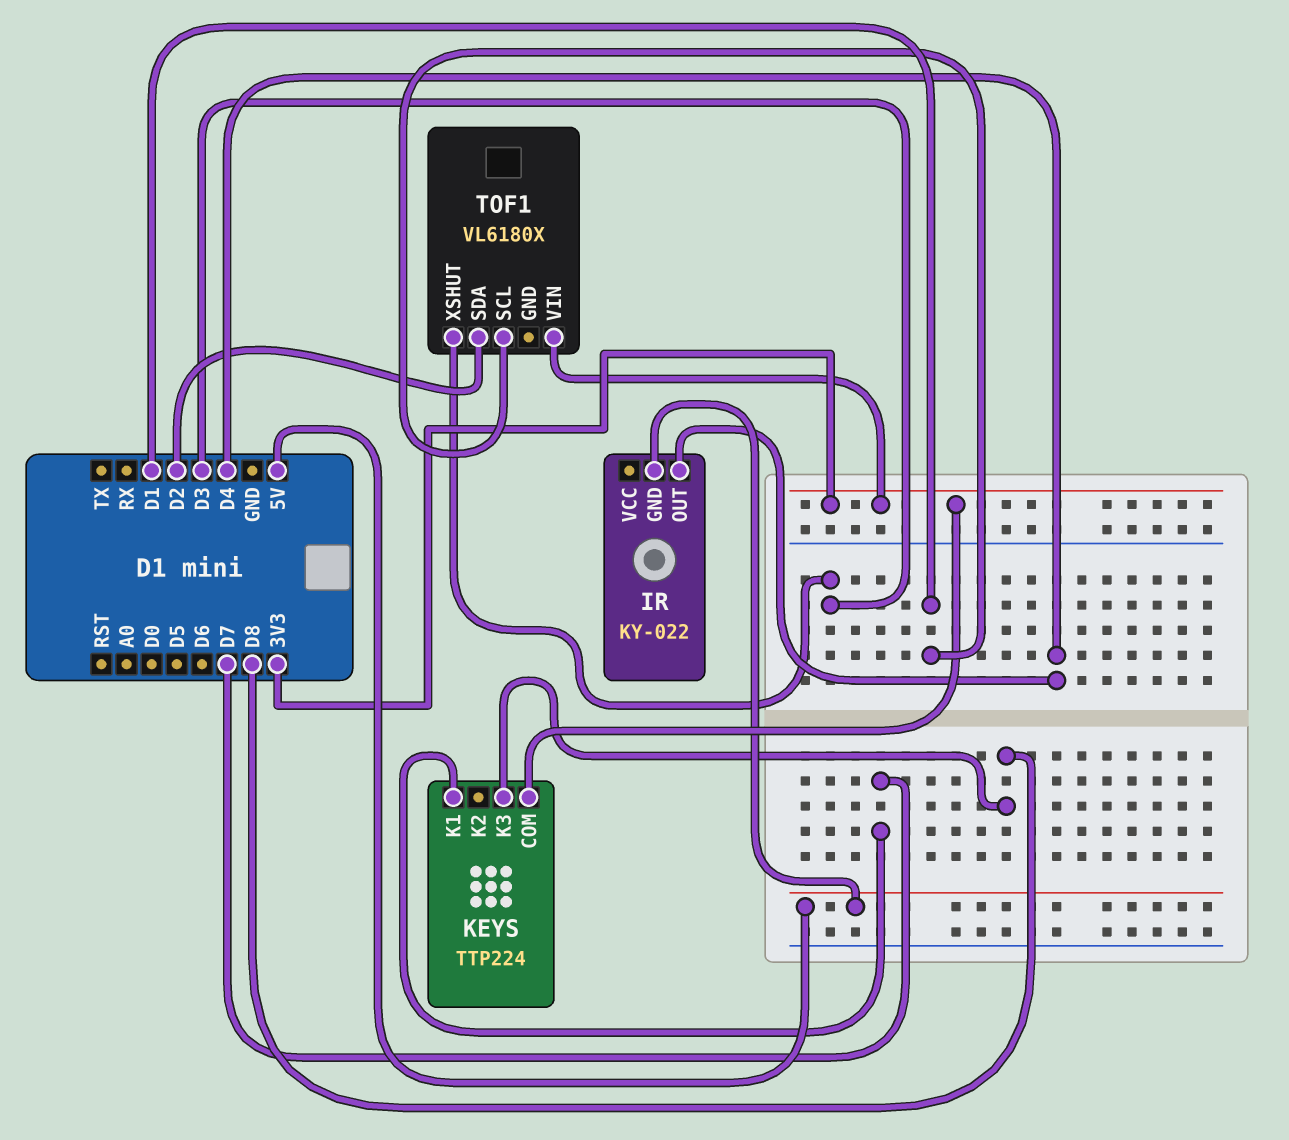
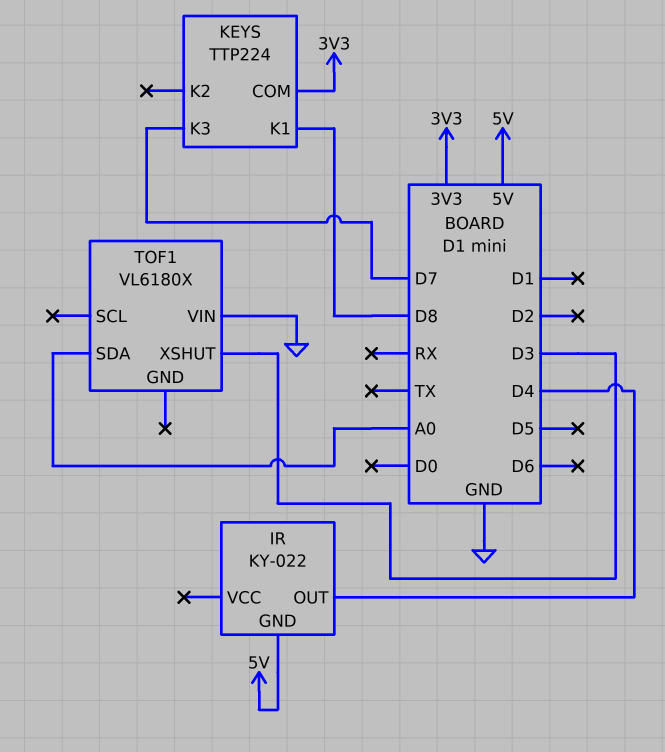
KEYS pin K1: D7 -> D8
KEYS pin K3: D8 -> D7
TOF1 pin SCL: D1 -> none
TOF1 pin SDA: D2 -> A0
TOF1 pin VIN: 3V3 -> GND

